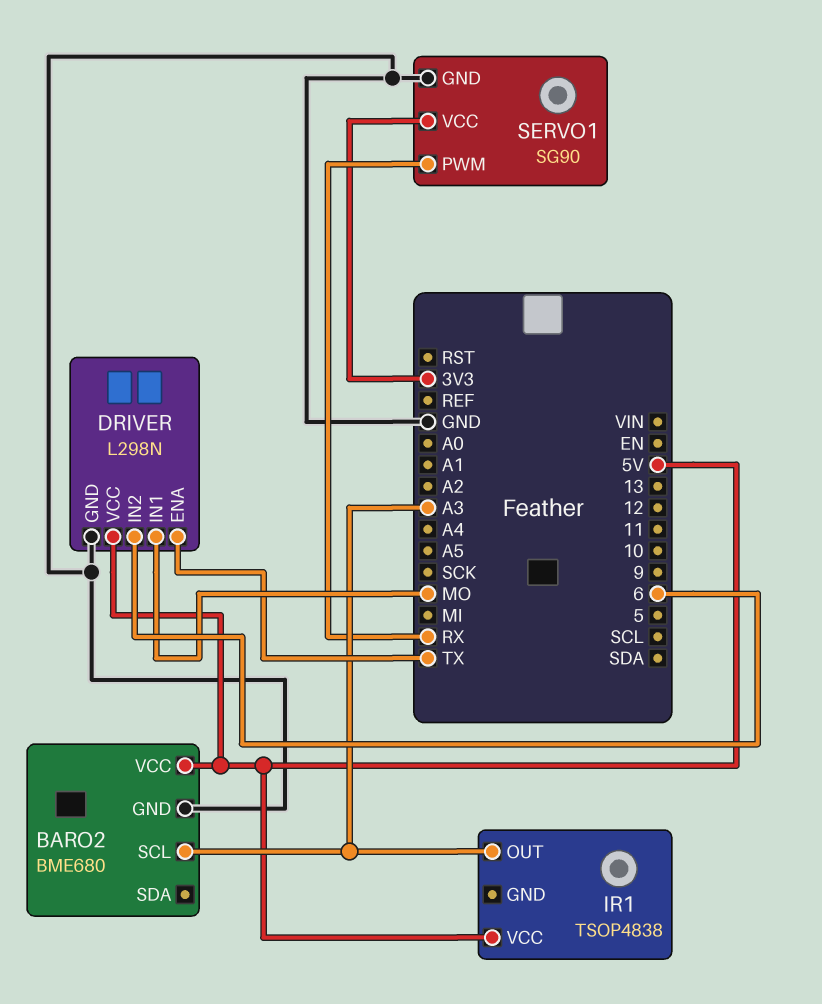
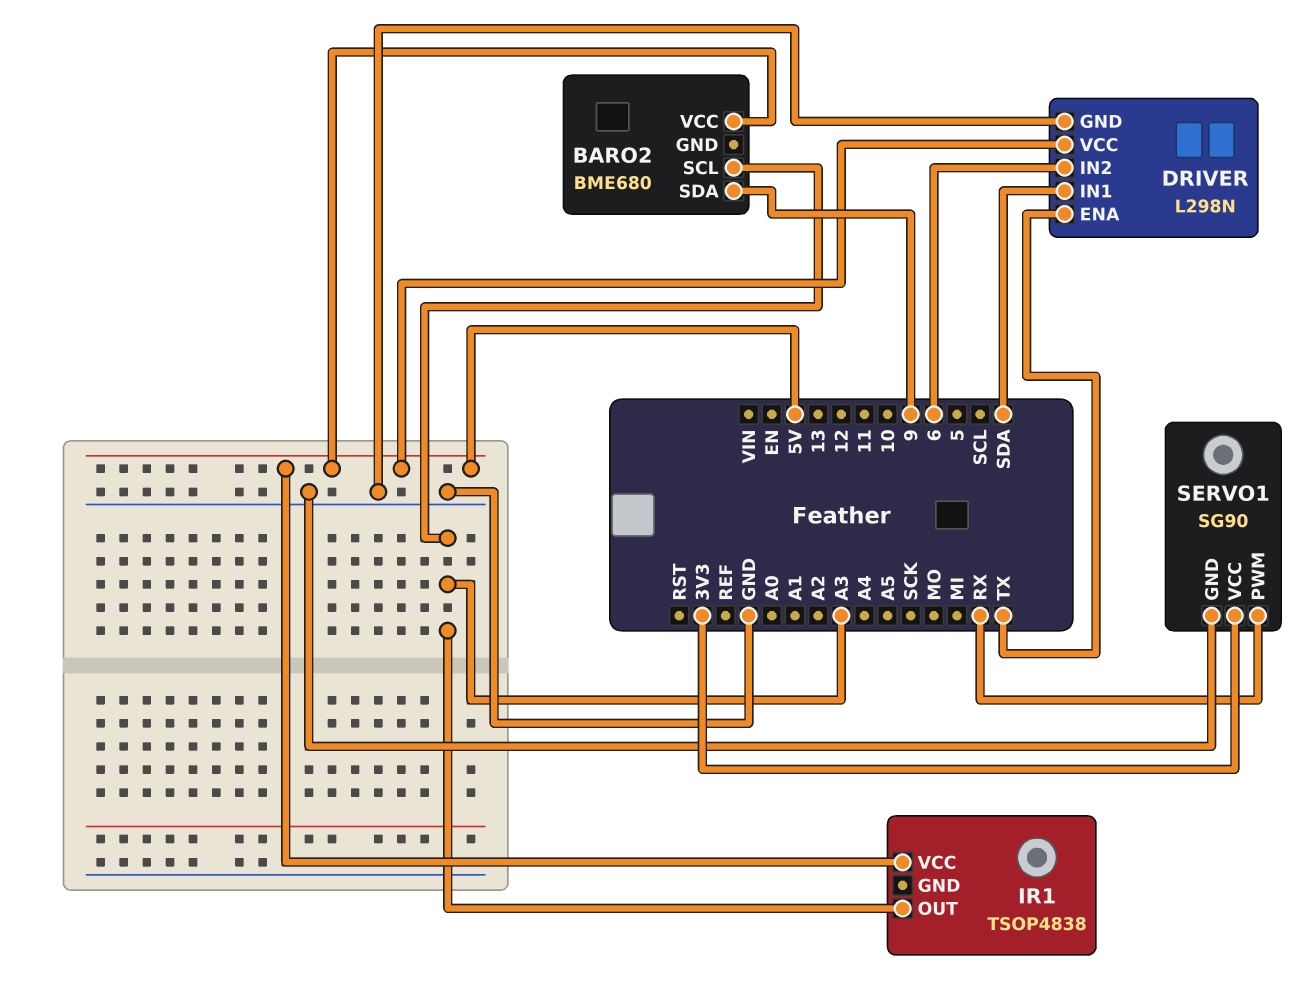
BARO2 pin GND: GND -> none
BARO2 pin SDA: none -> 9
DRIVER pin IN1: MO -> SDA

